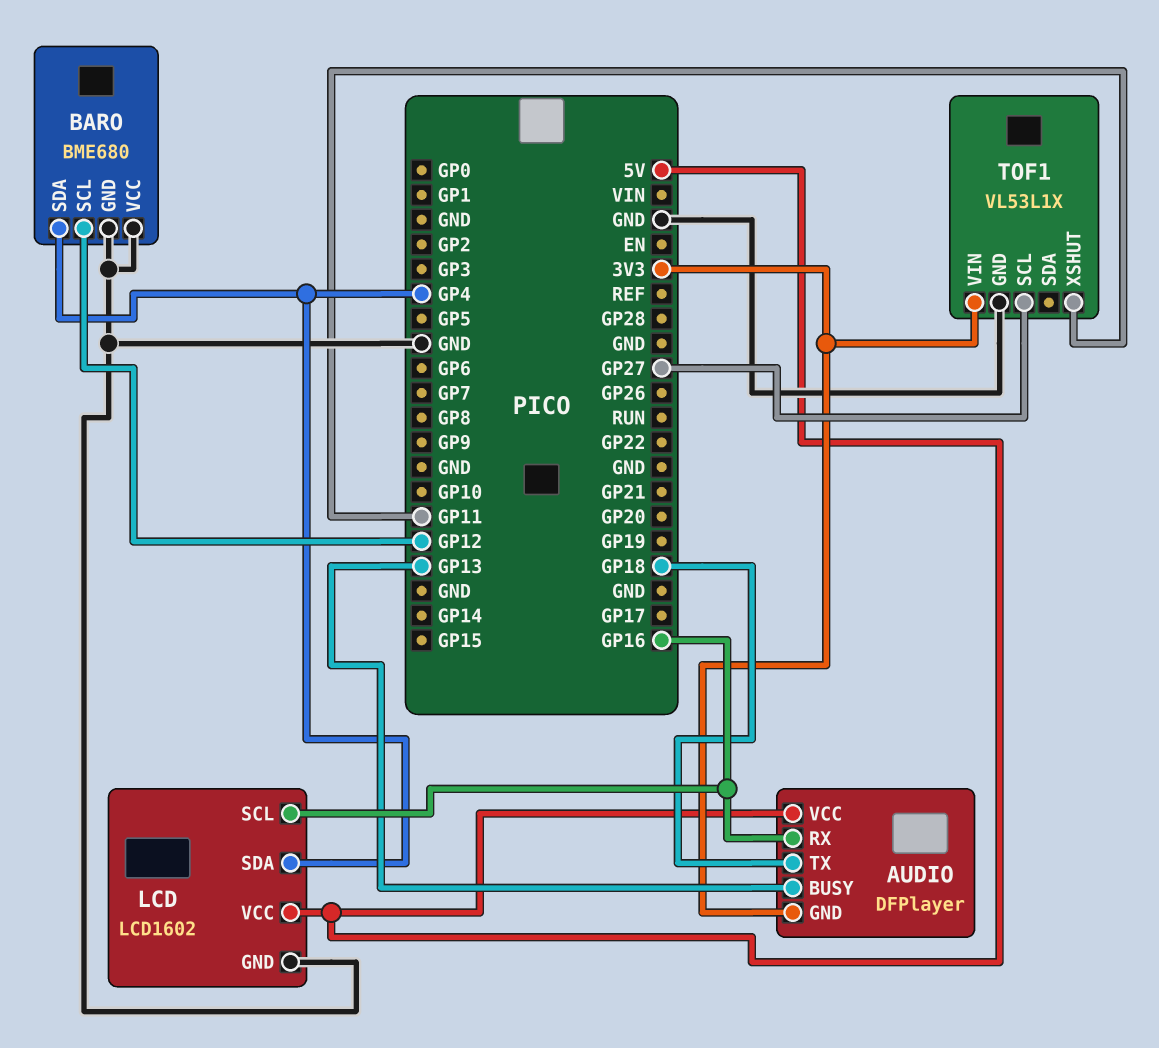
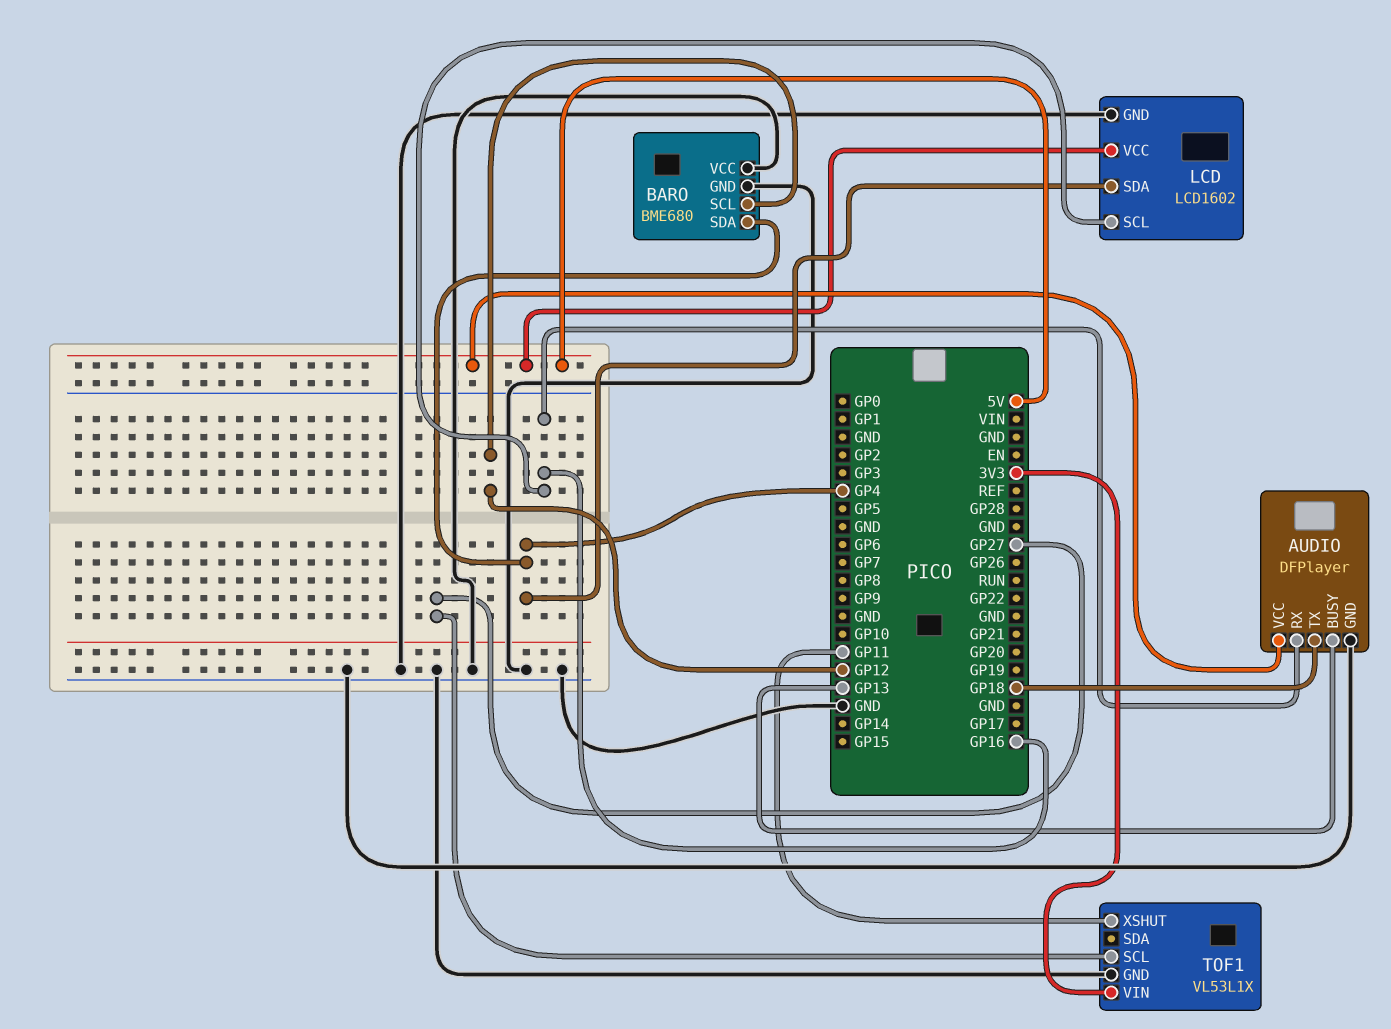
AUDIO pin GND: 3V3 -> GND

